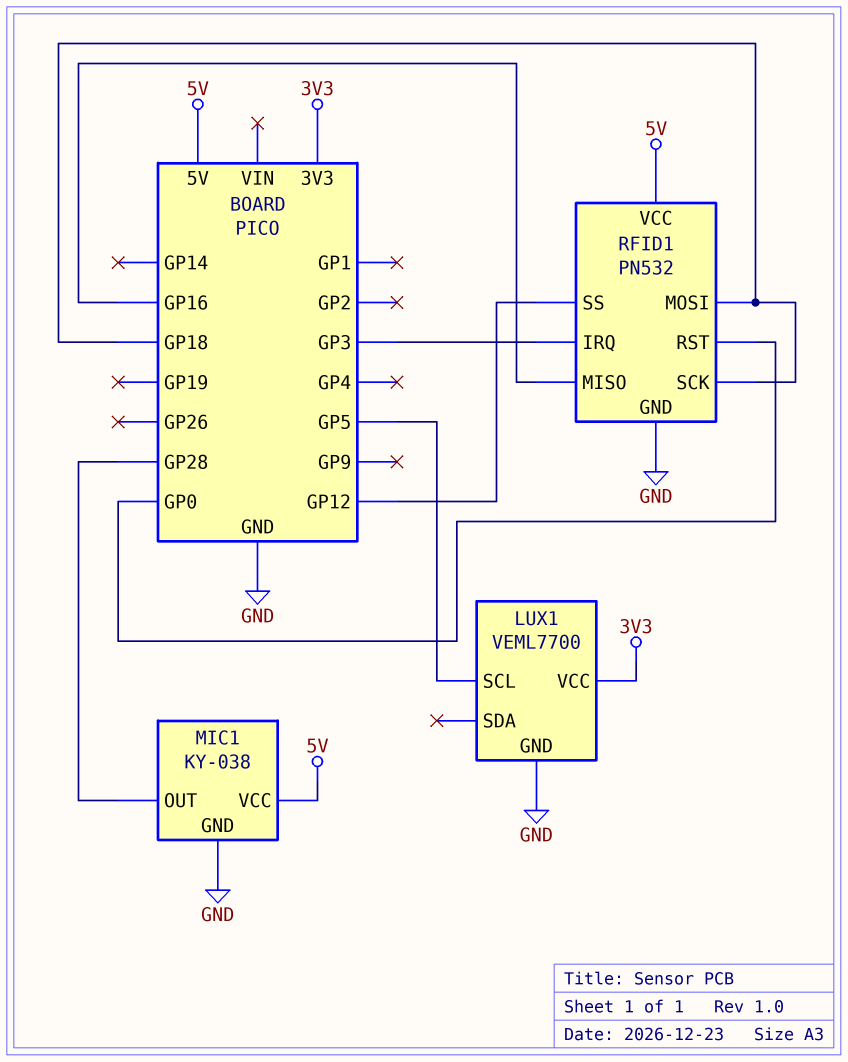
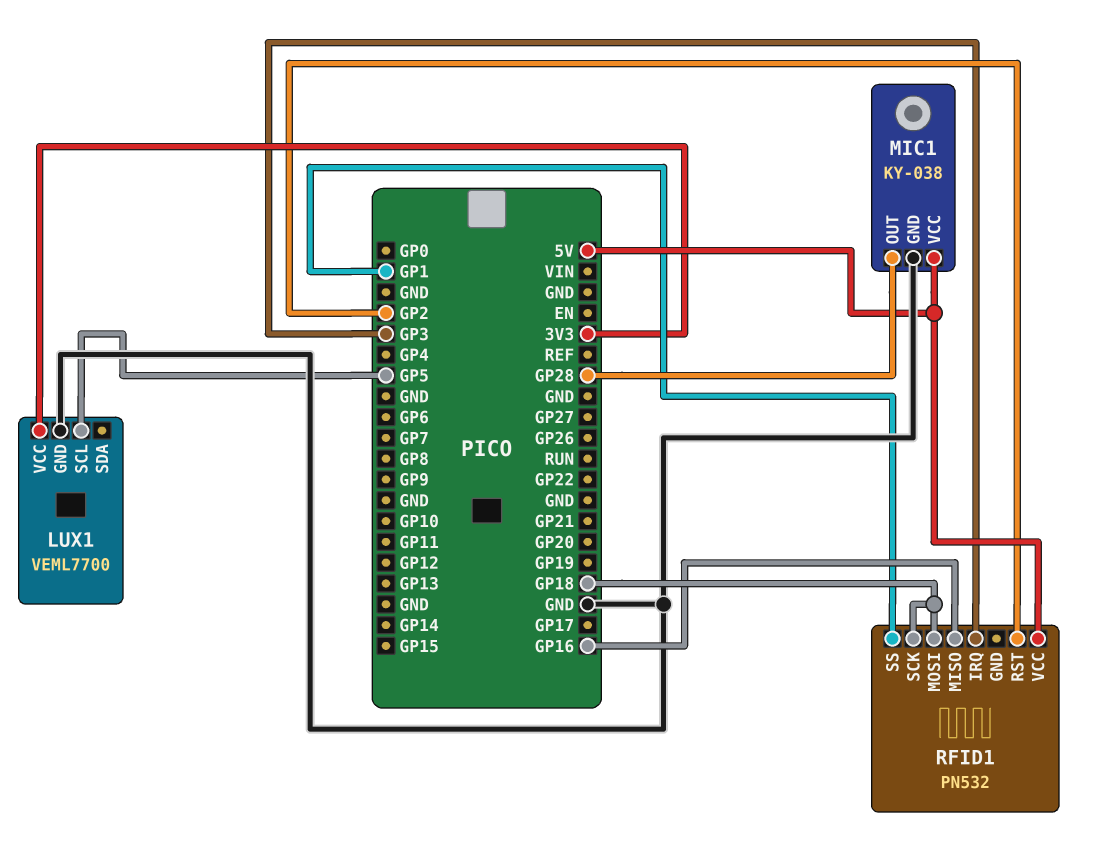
RFID1 pin GND: GND -> none
RFID1 pin RST: GP0 -> GP2
RFID1 pin SS: GP12 -> GP1

